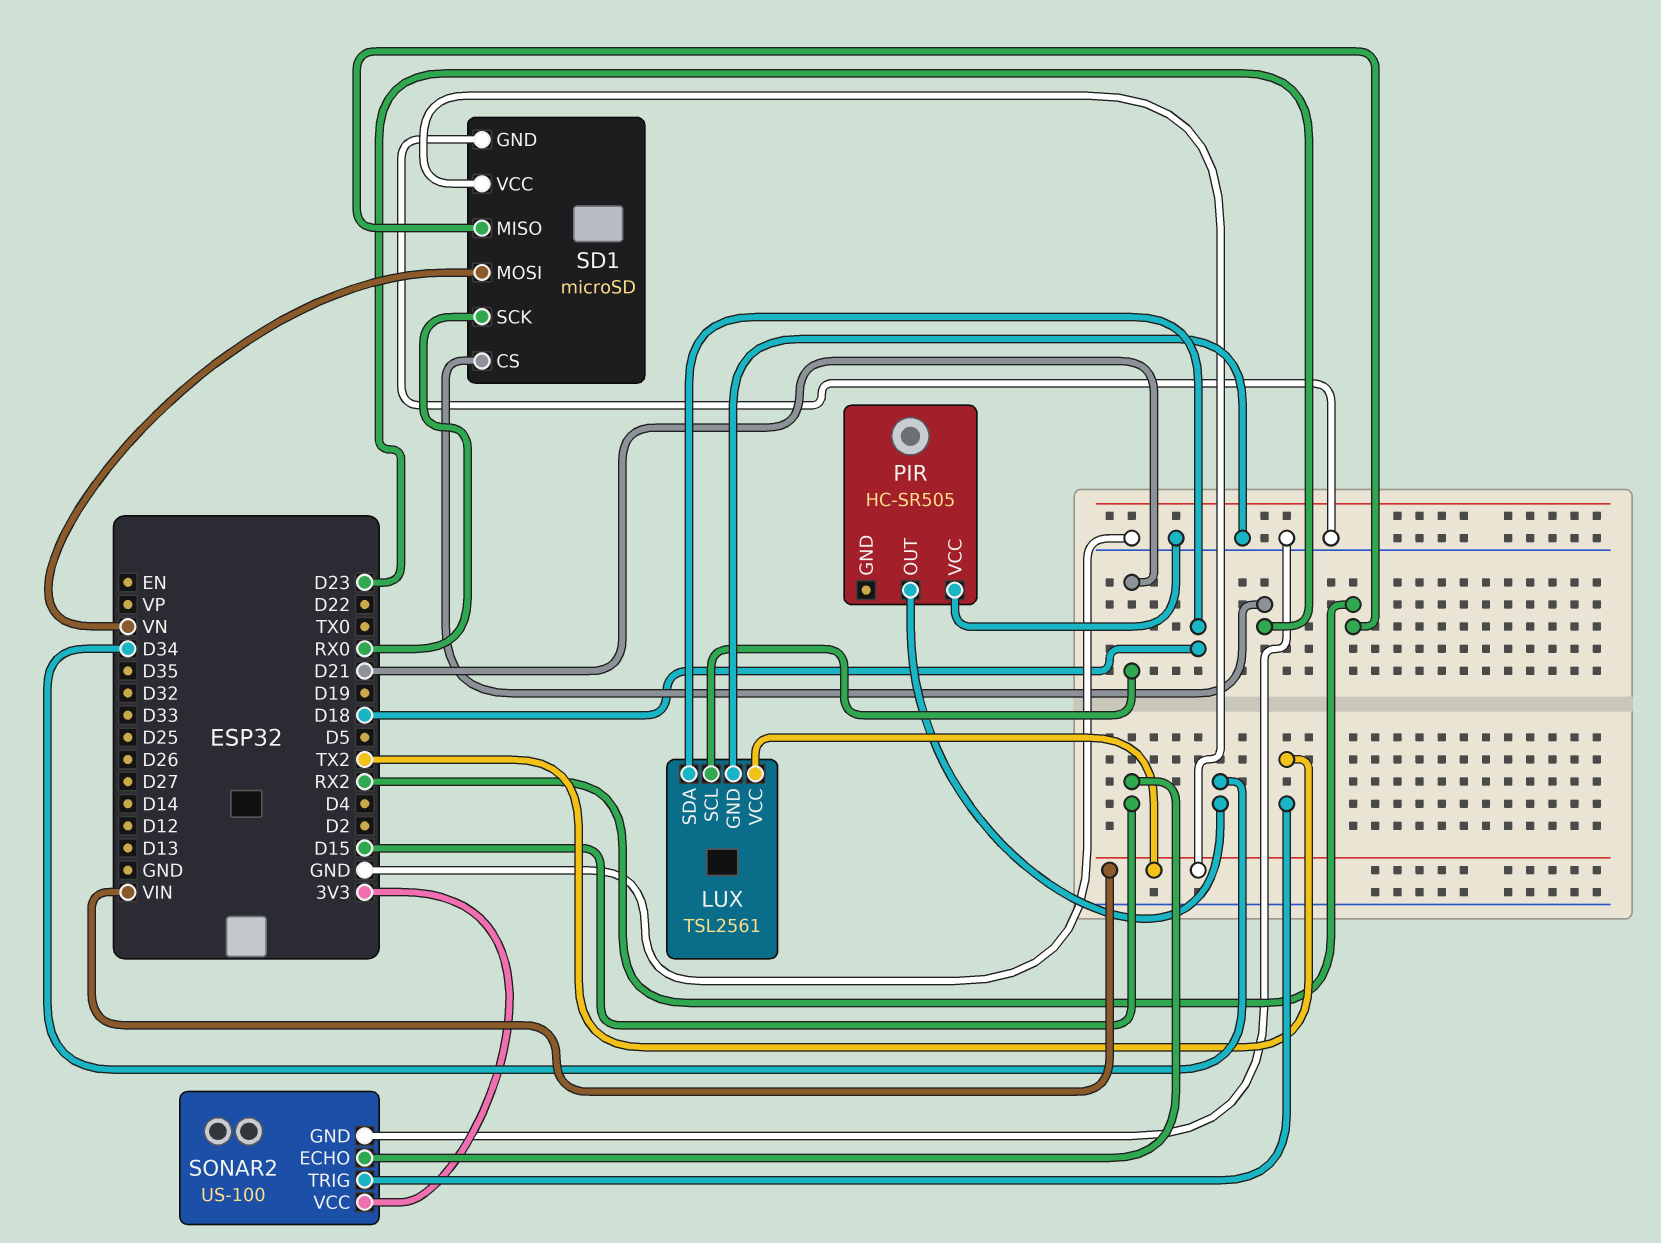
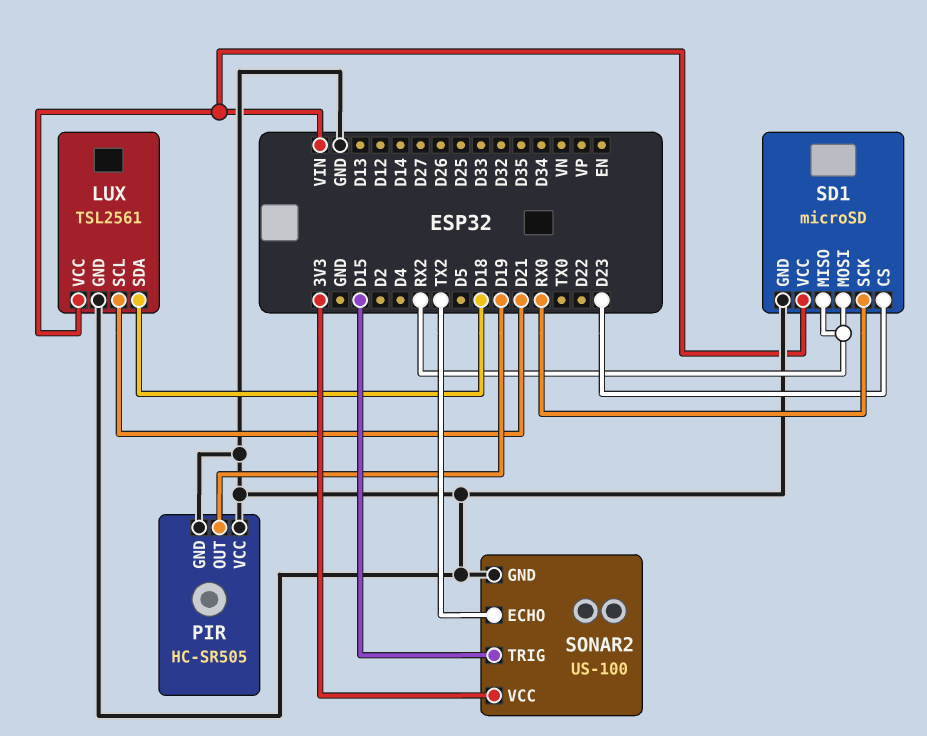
PIR pin GND: none -> GND
PIR pin OUT: D34 -> D19
SD1 pin MOSI: VN -> RX2
SONAR2 pin ECHO: D15 -> TX2
SONAR2 pin TRIG: TX2 -> D15

